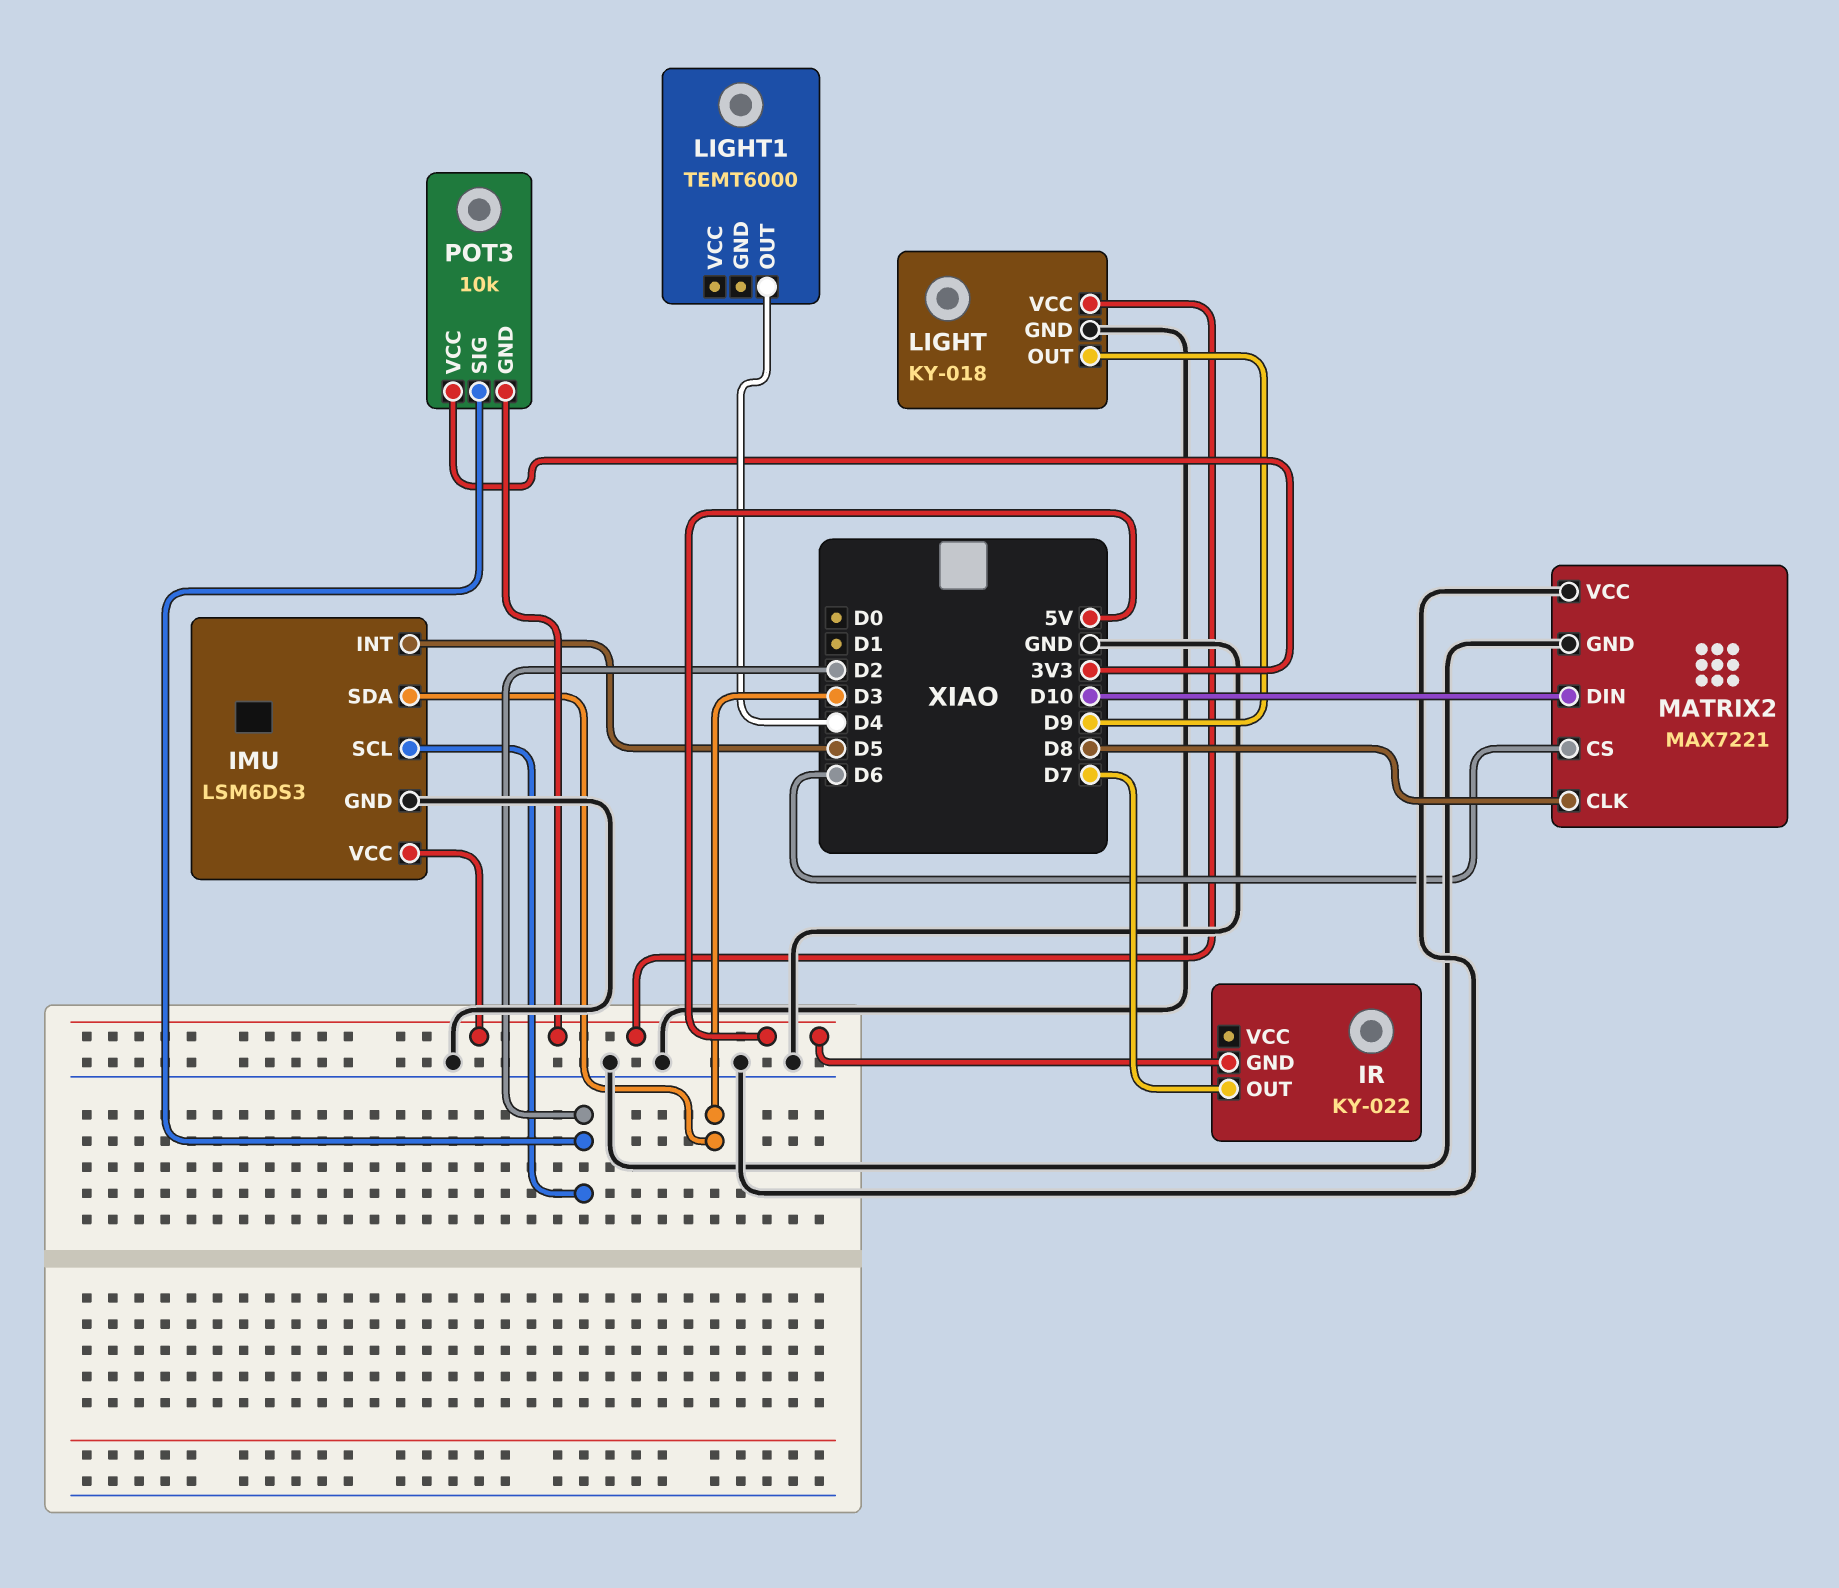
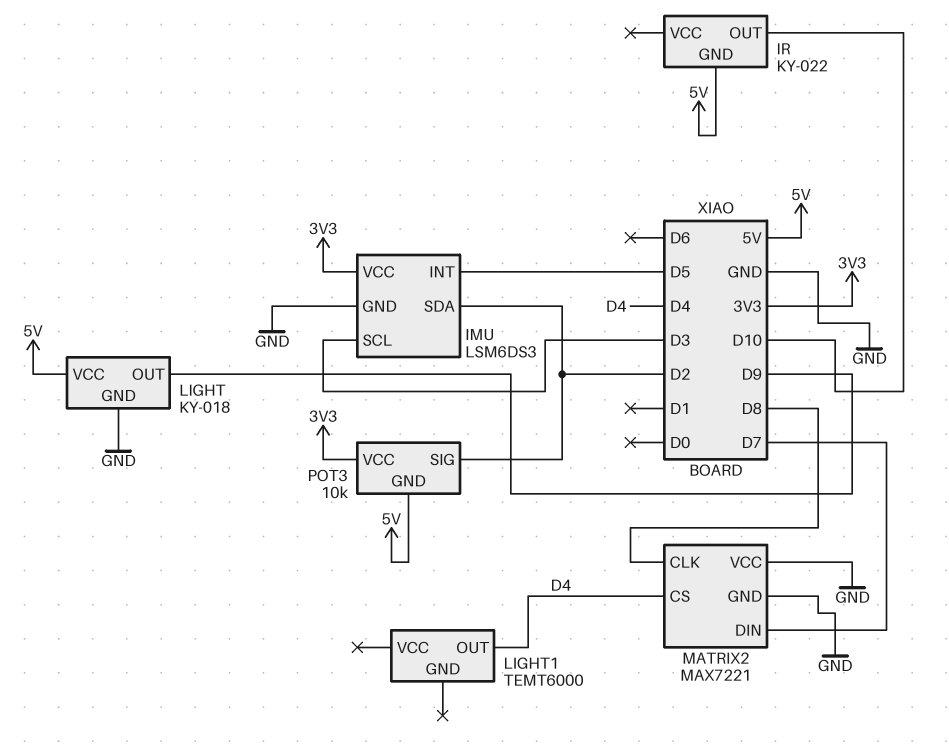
IMU pin SCL: D2 -> D3
IMU pin SDA: D3 -> D2
IMU pin VCC: 5V -> 3V3
IR pin OUT: D7 -> D10
MATRIX2 pin CS: D6 -> D4
MATRIX2 pin DIN: D10 -> D7

